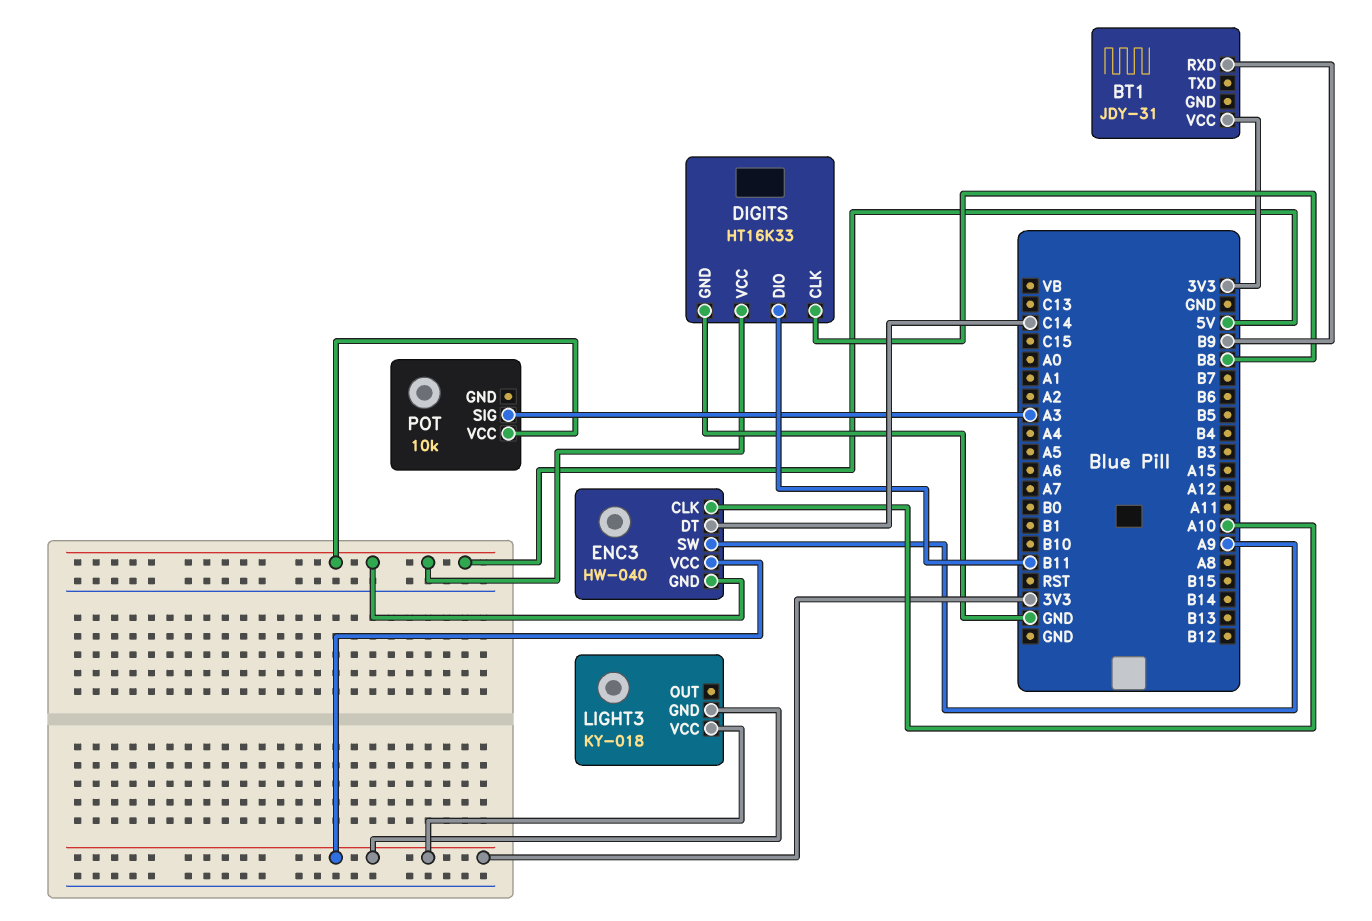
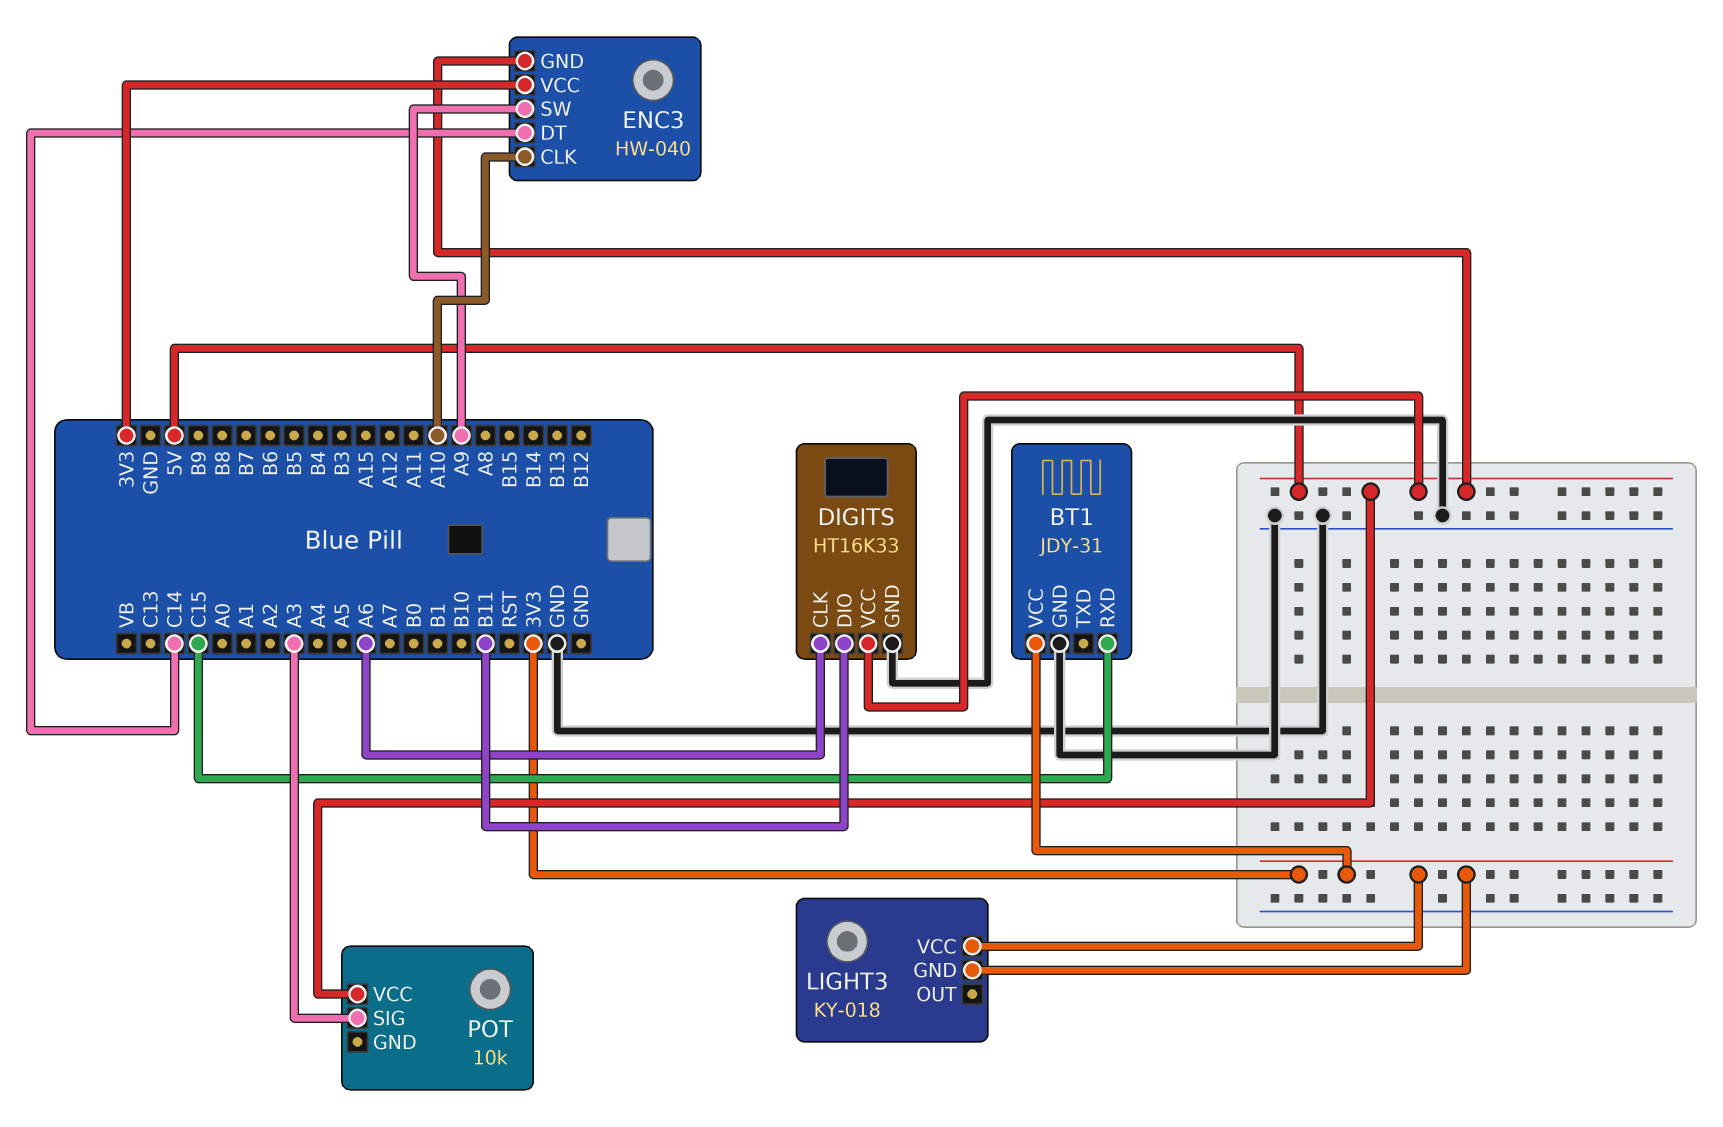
BT1 pin GND: none -> GND
BT1 pin RXD: B9 -> C15
DIGITS pin CLK: B8 -> A6

